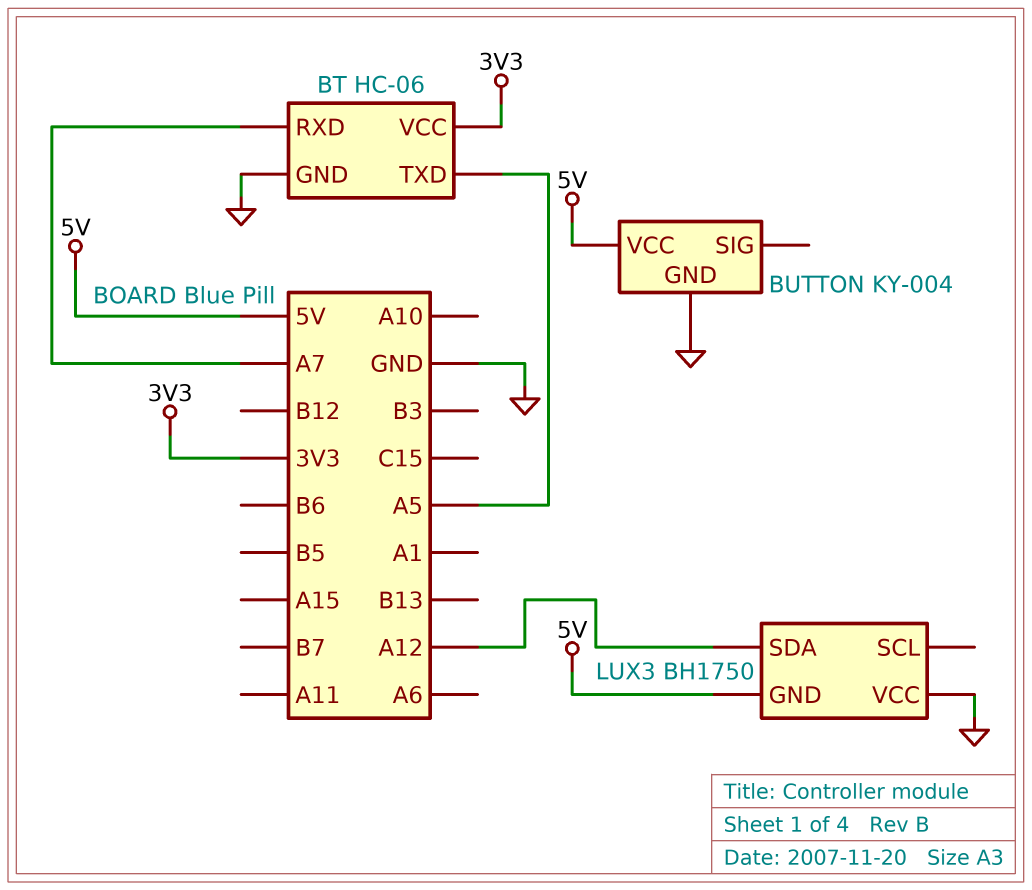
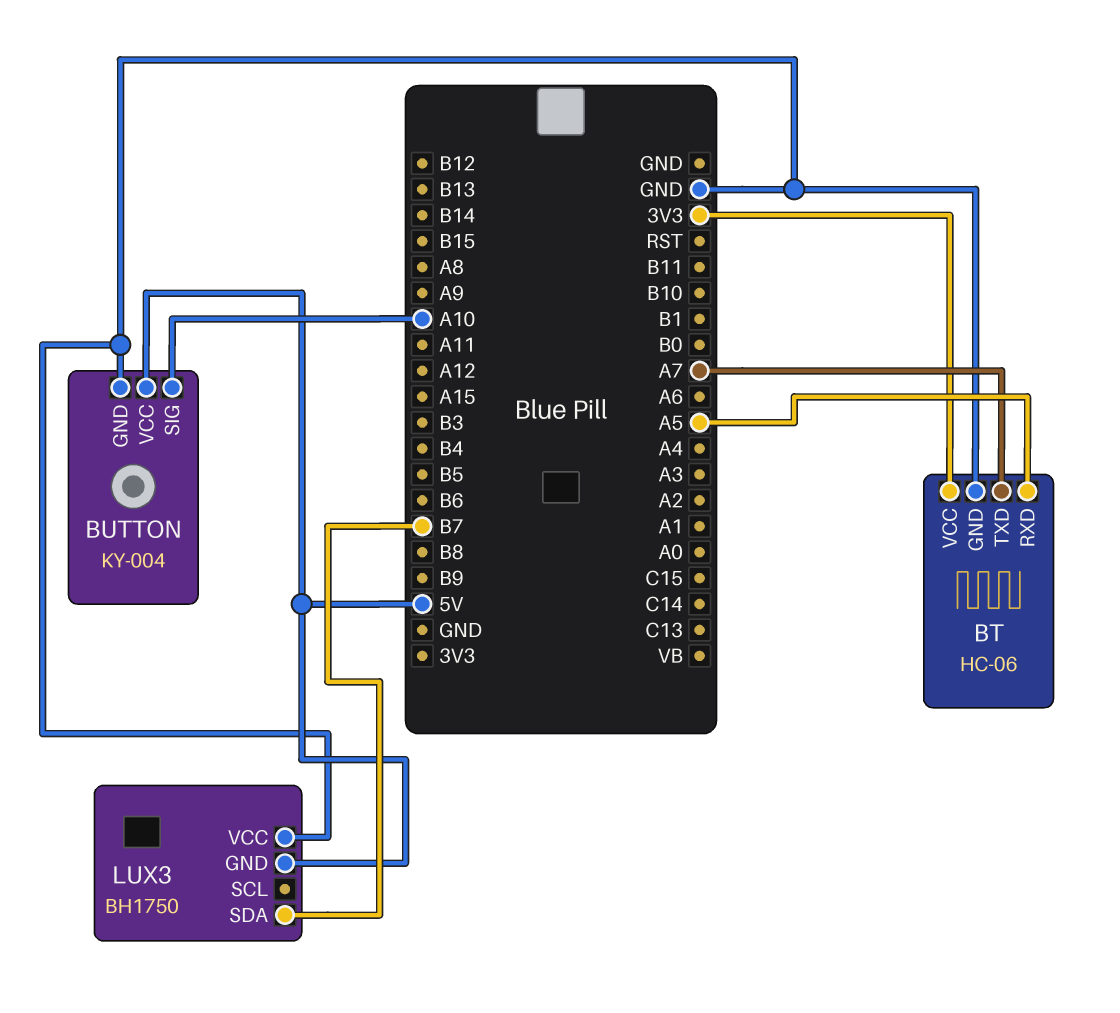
BT pin RXD: A7 -> A5
BT pin TXD: A5 -> A7
BUTTON pin SIG: none -> A10
LUX3 pin SDA: A12 -> B7

